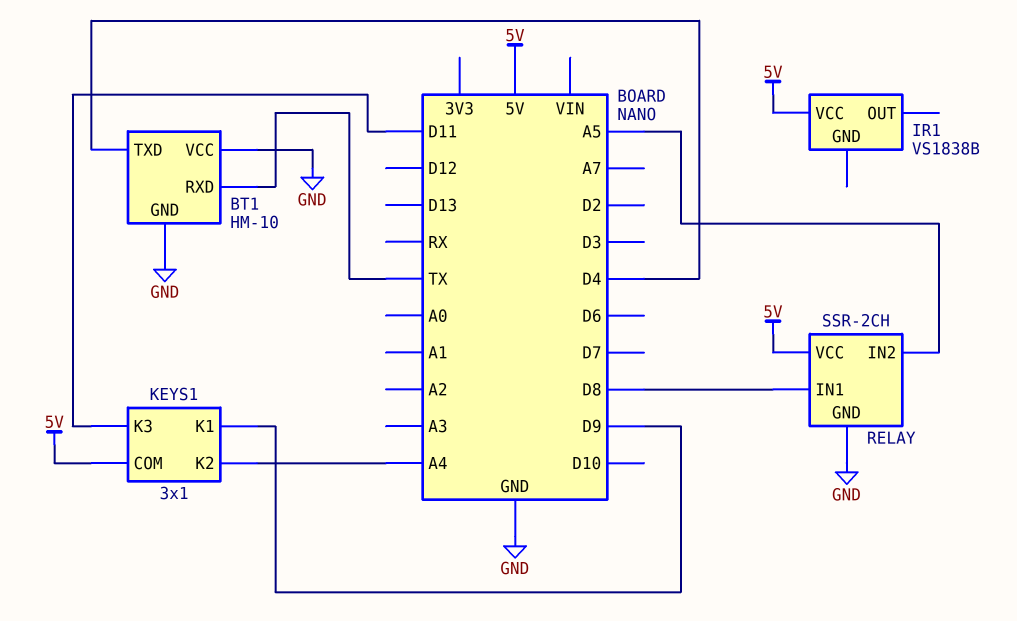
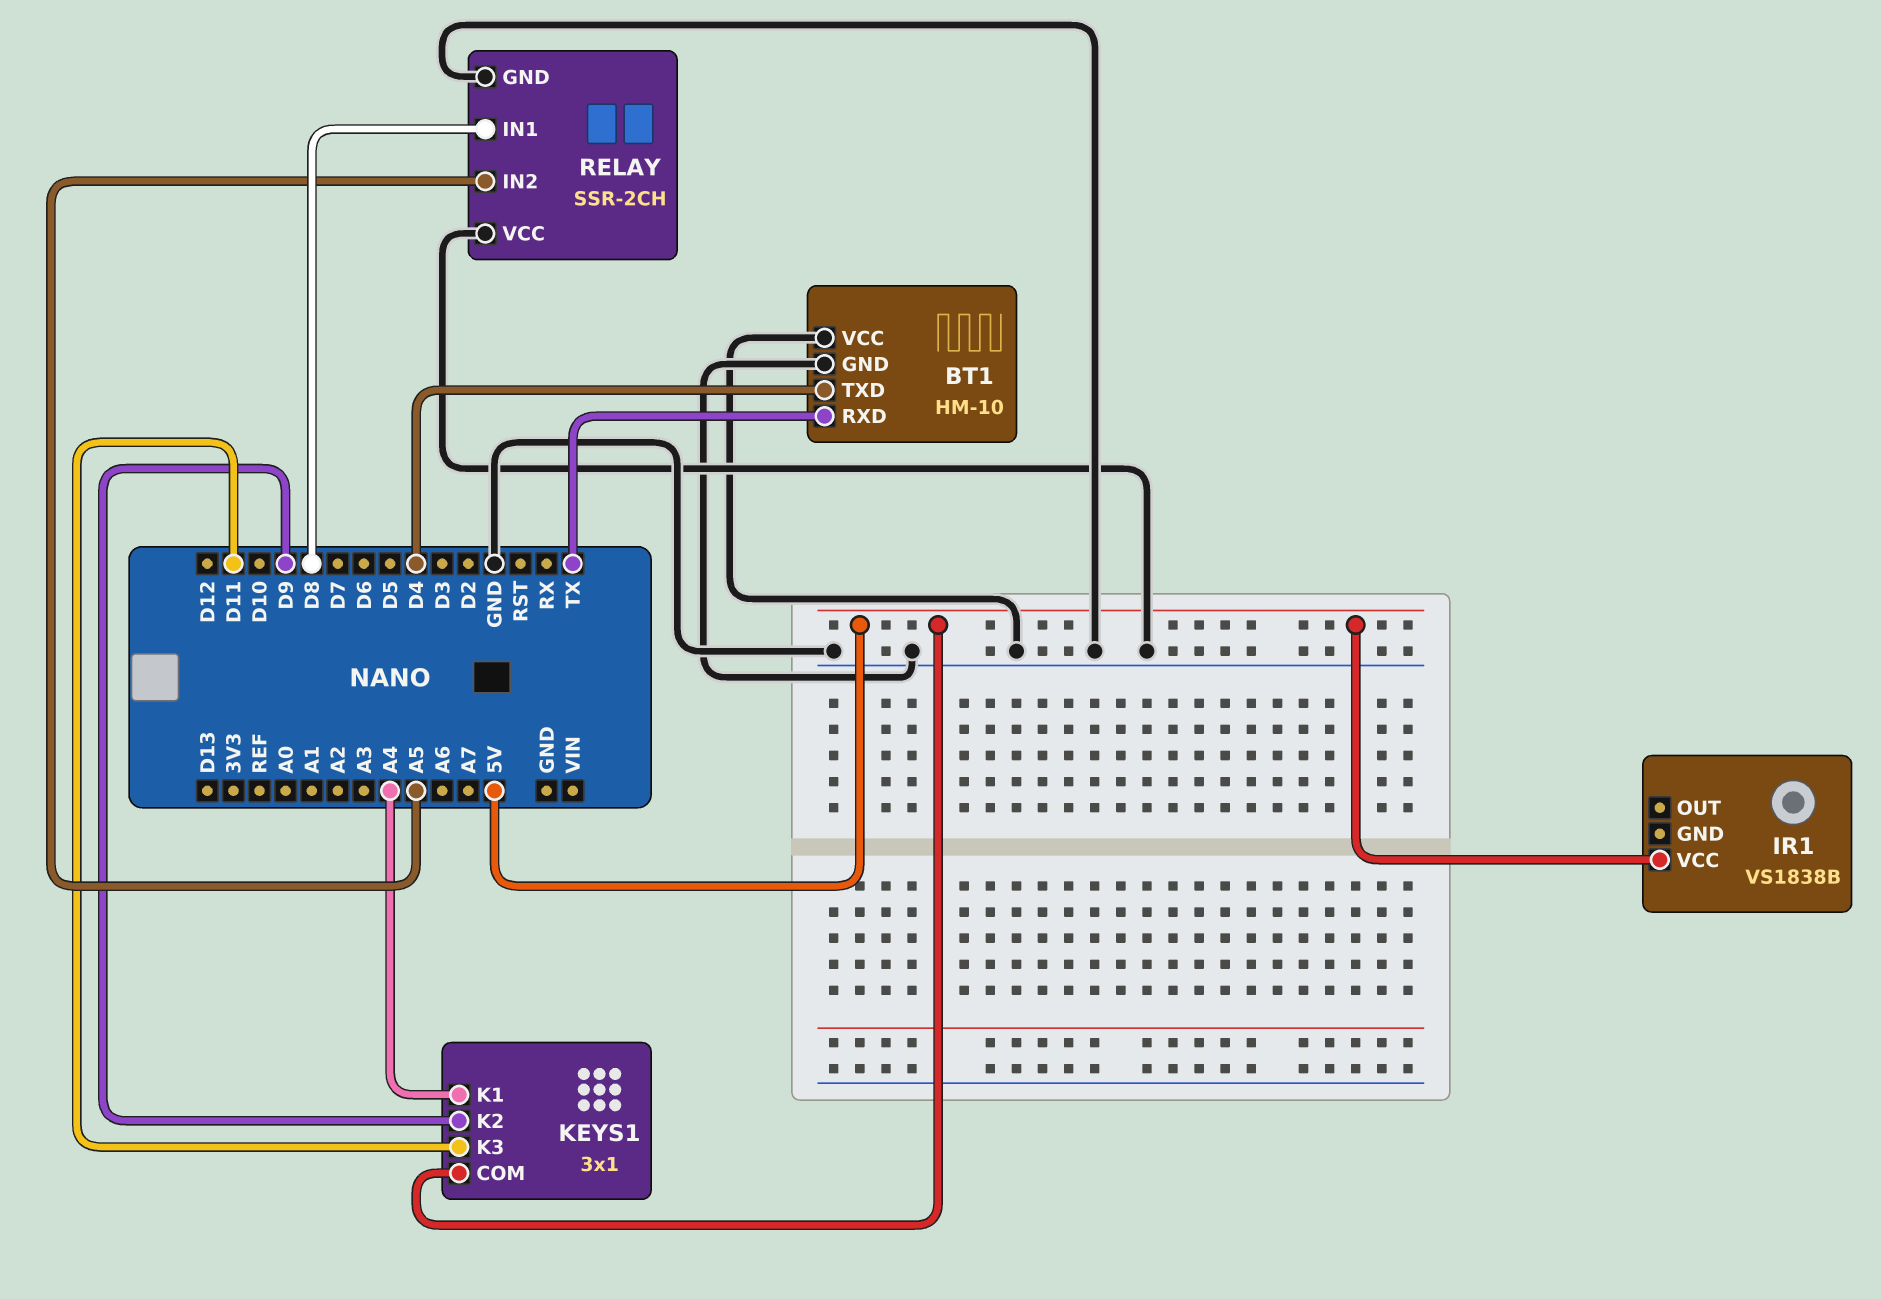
KEYS1 pin K1: D9 -> A4
KEYS1 pin K2: A4 -> D9
RELAY pin VCC: 5V -> GND

